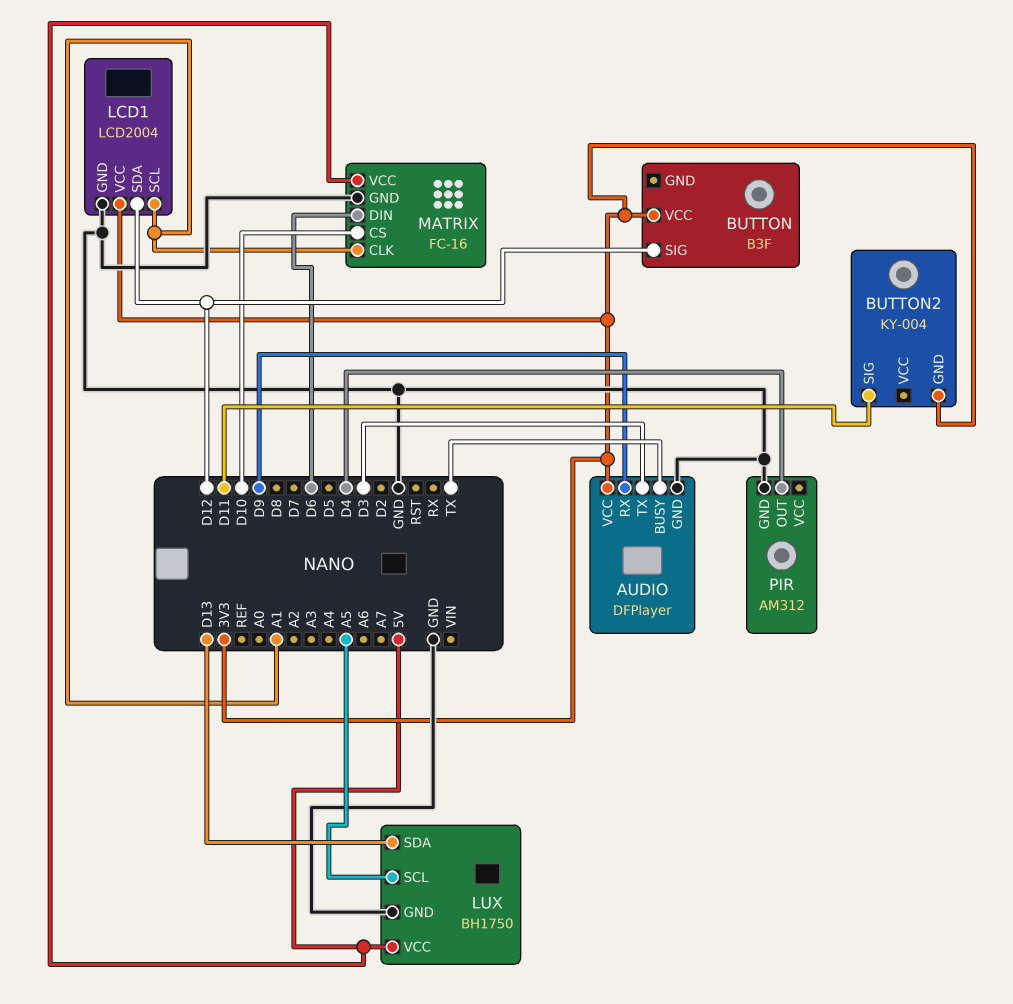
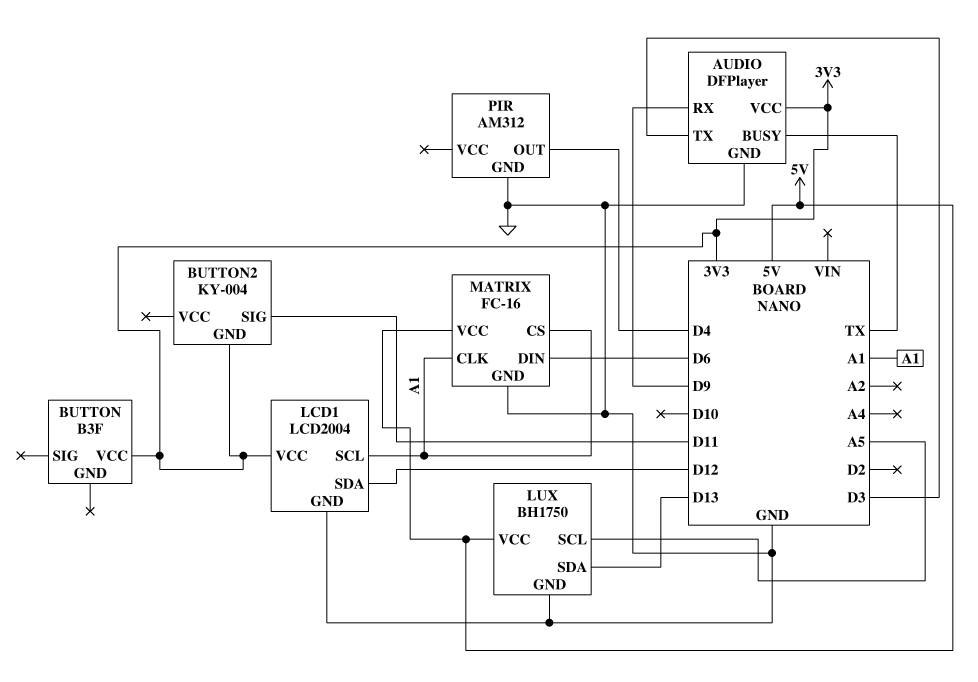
BUTTON pin SIG: D12 -> none
MATRIX pin CS: D10 -> A1

